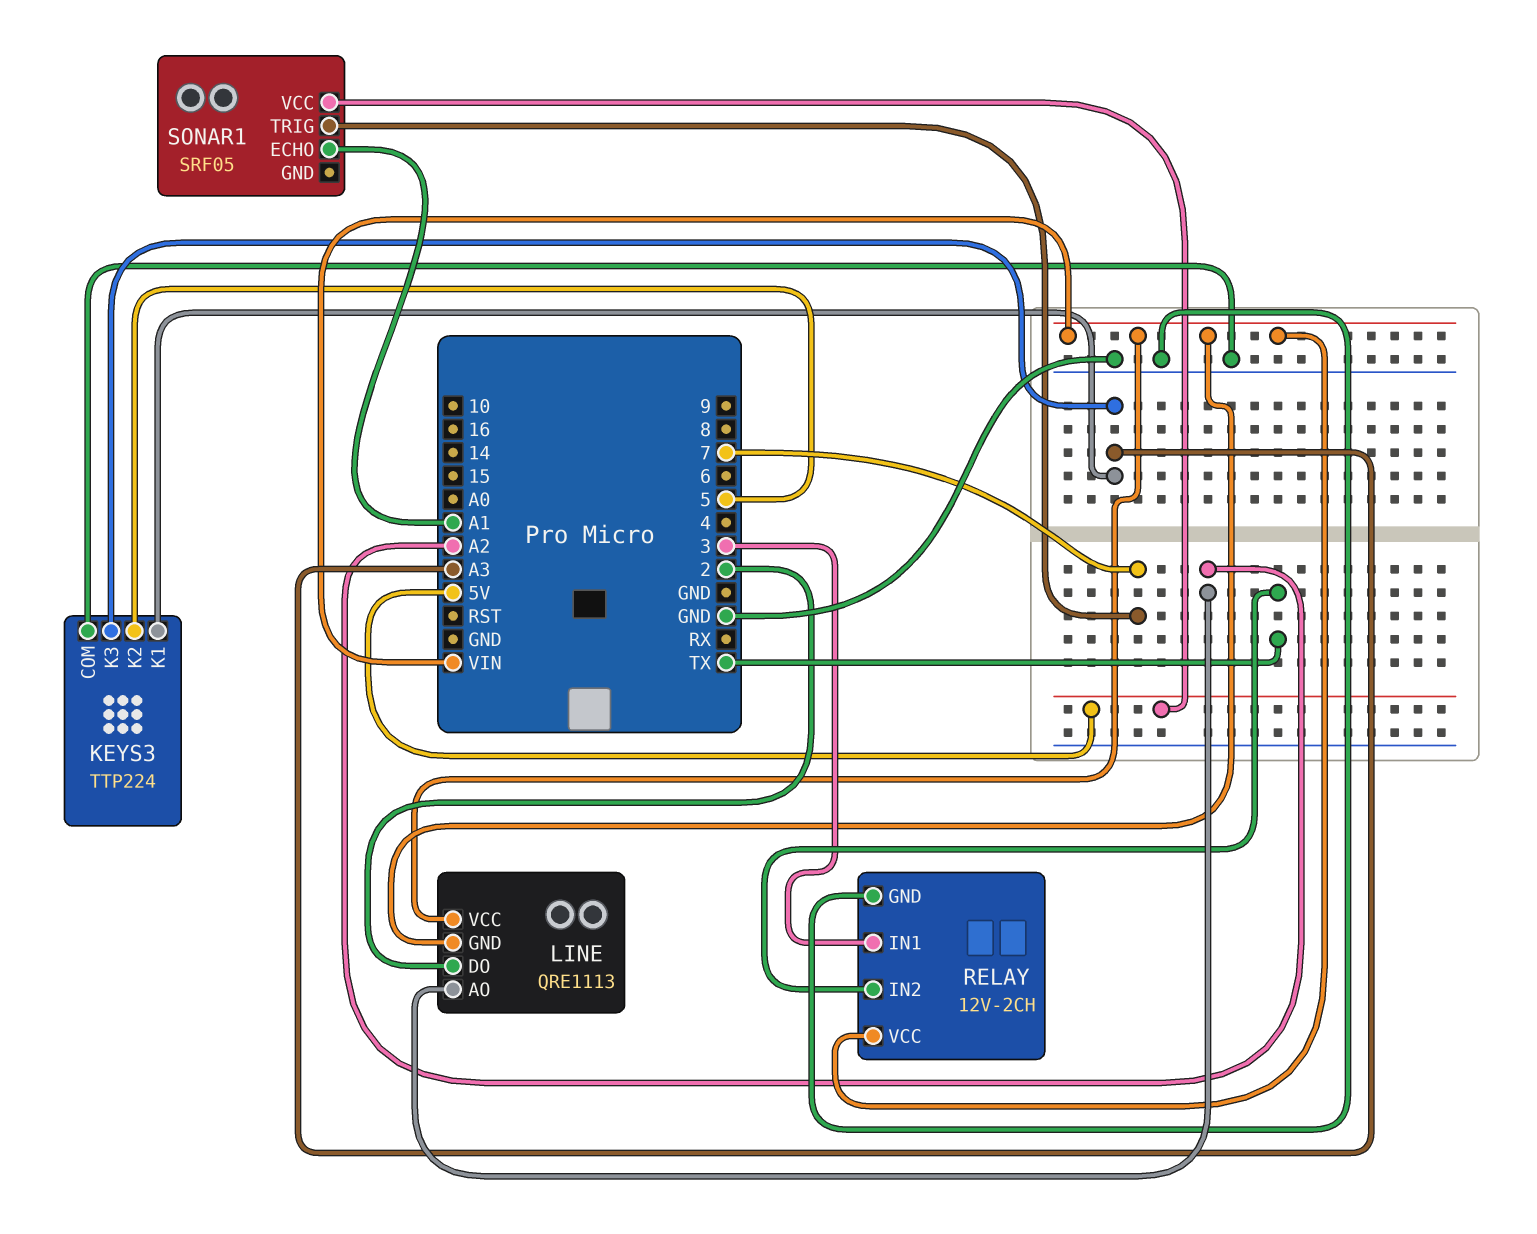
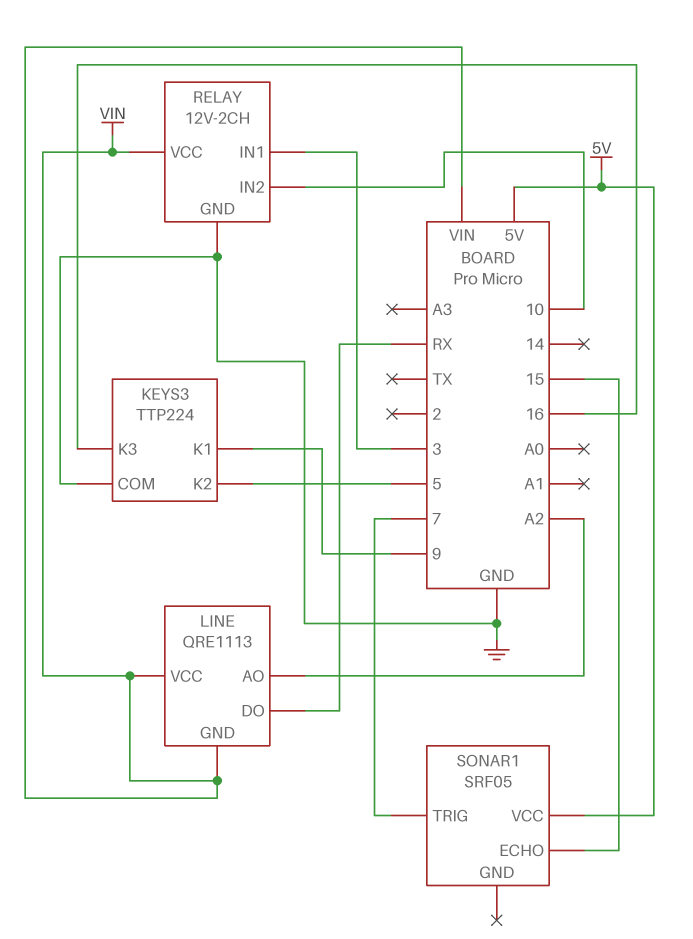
KEYS3 pin K1: A3 -> 9
KEYS3 pin K3: A3 -> 16
LINE pin DO: 2 -> RX
RELAY pin IN2: TX -> 10
SONAR1 pin ECHO: A1 -> 15

